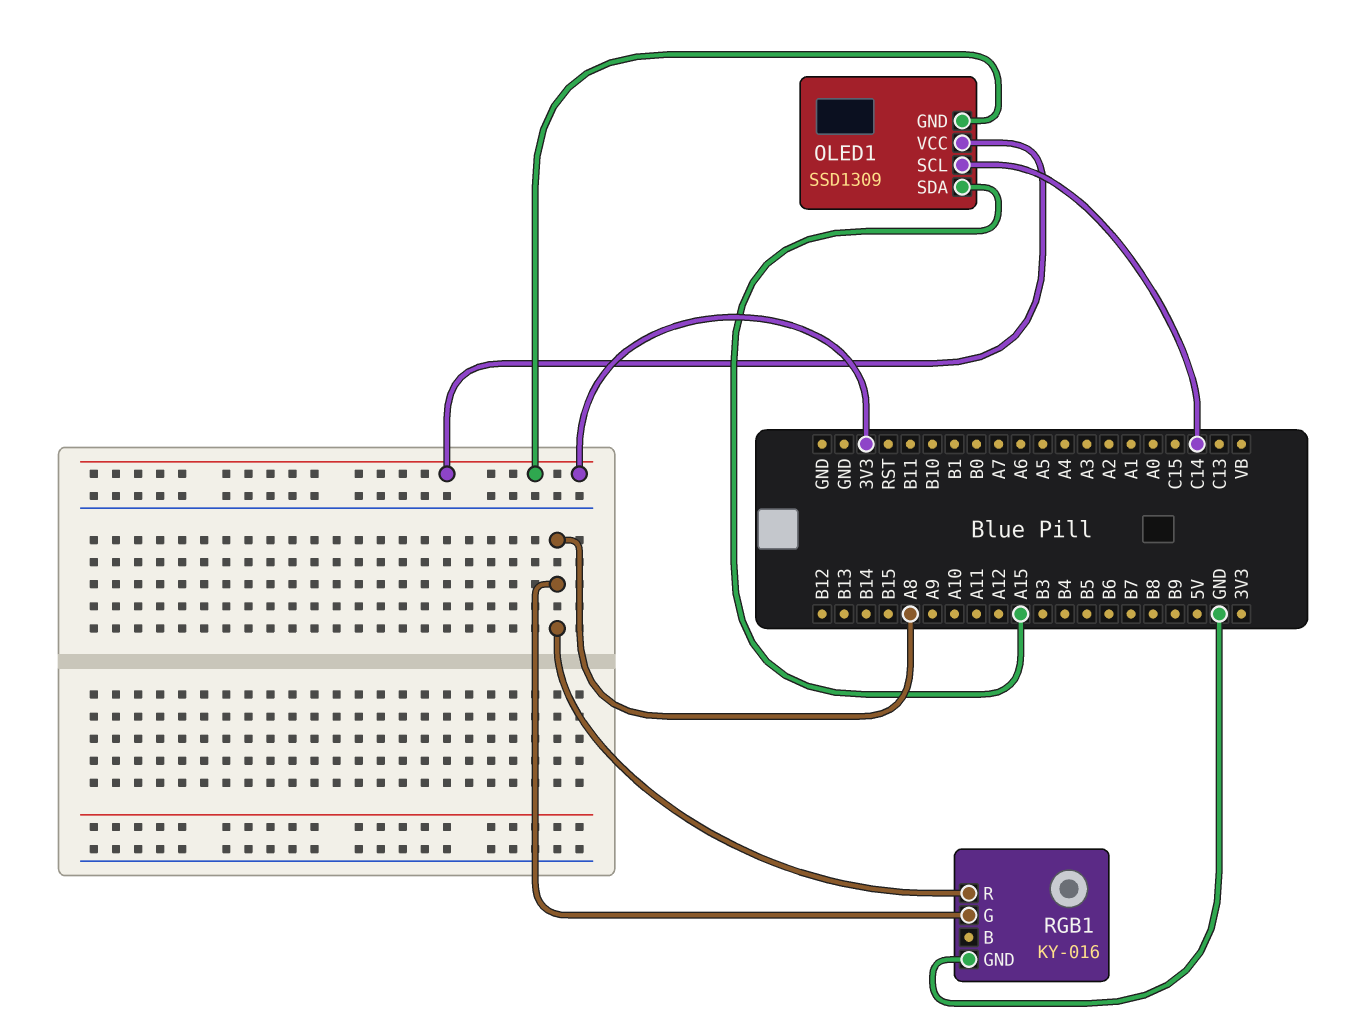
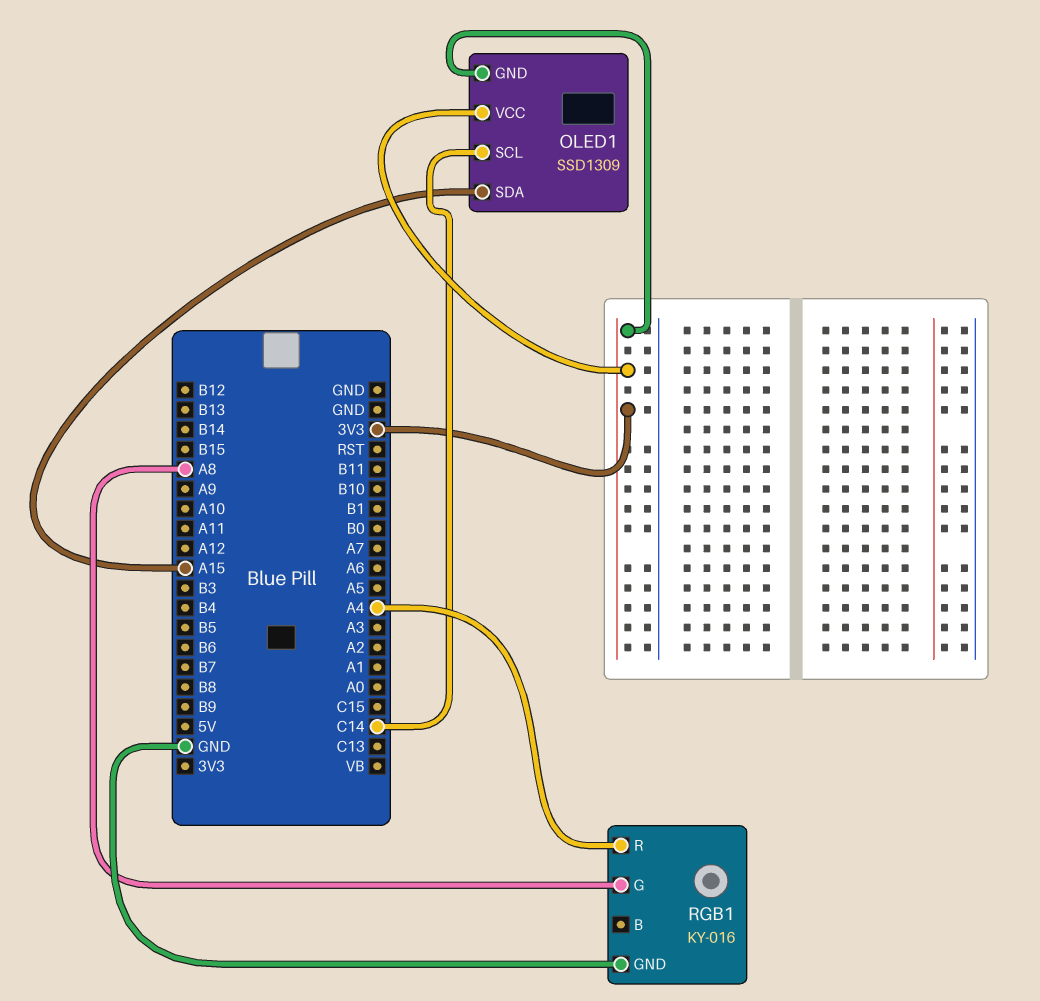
RGB1 pin R: A8 -> A4

